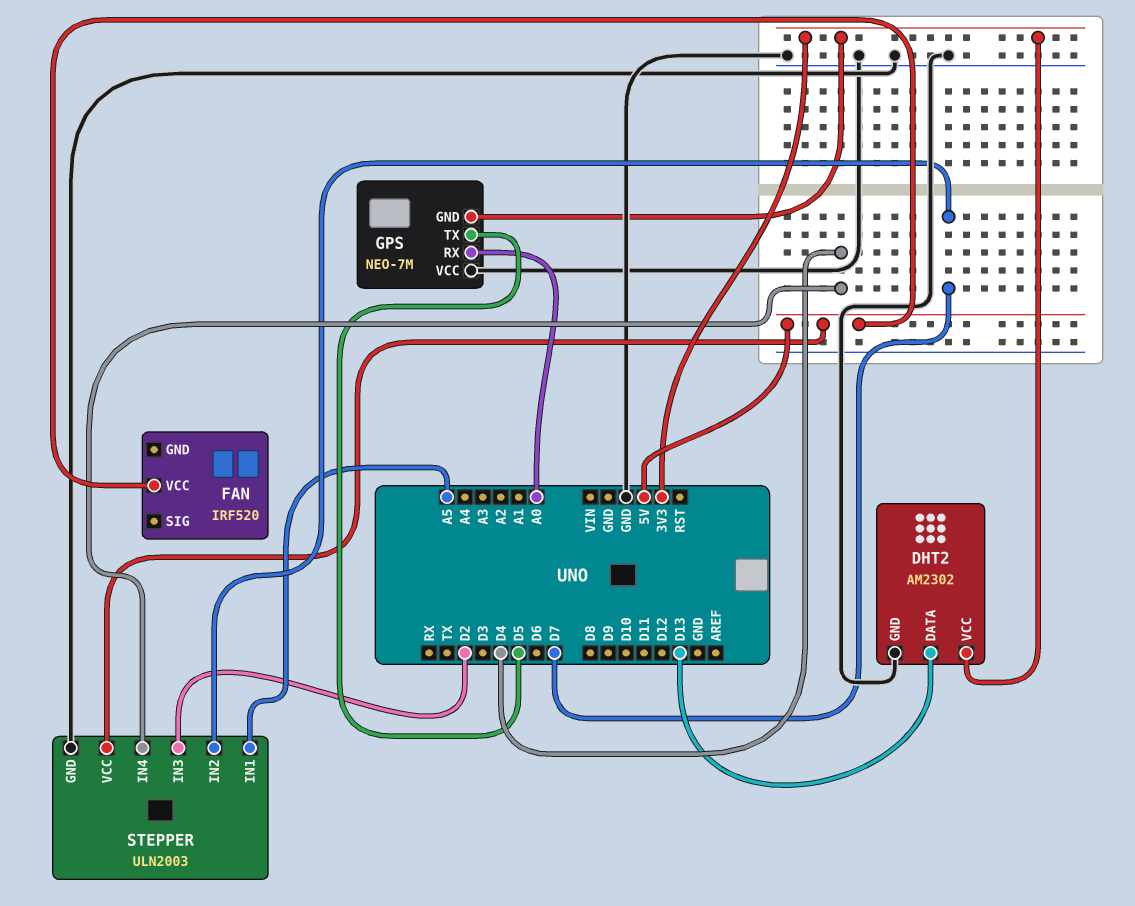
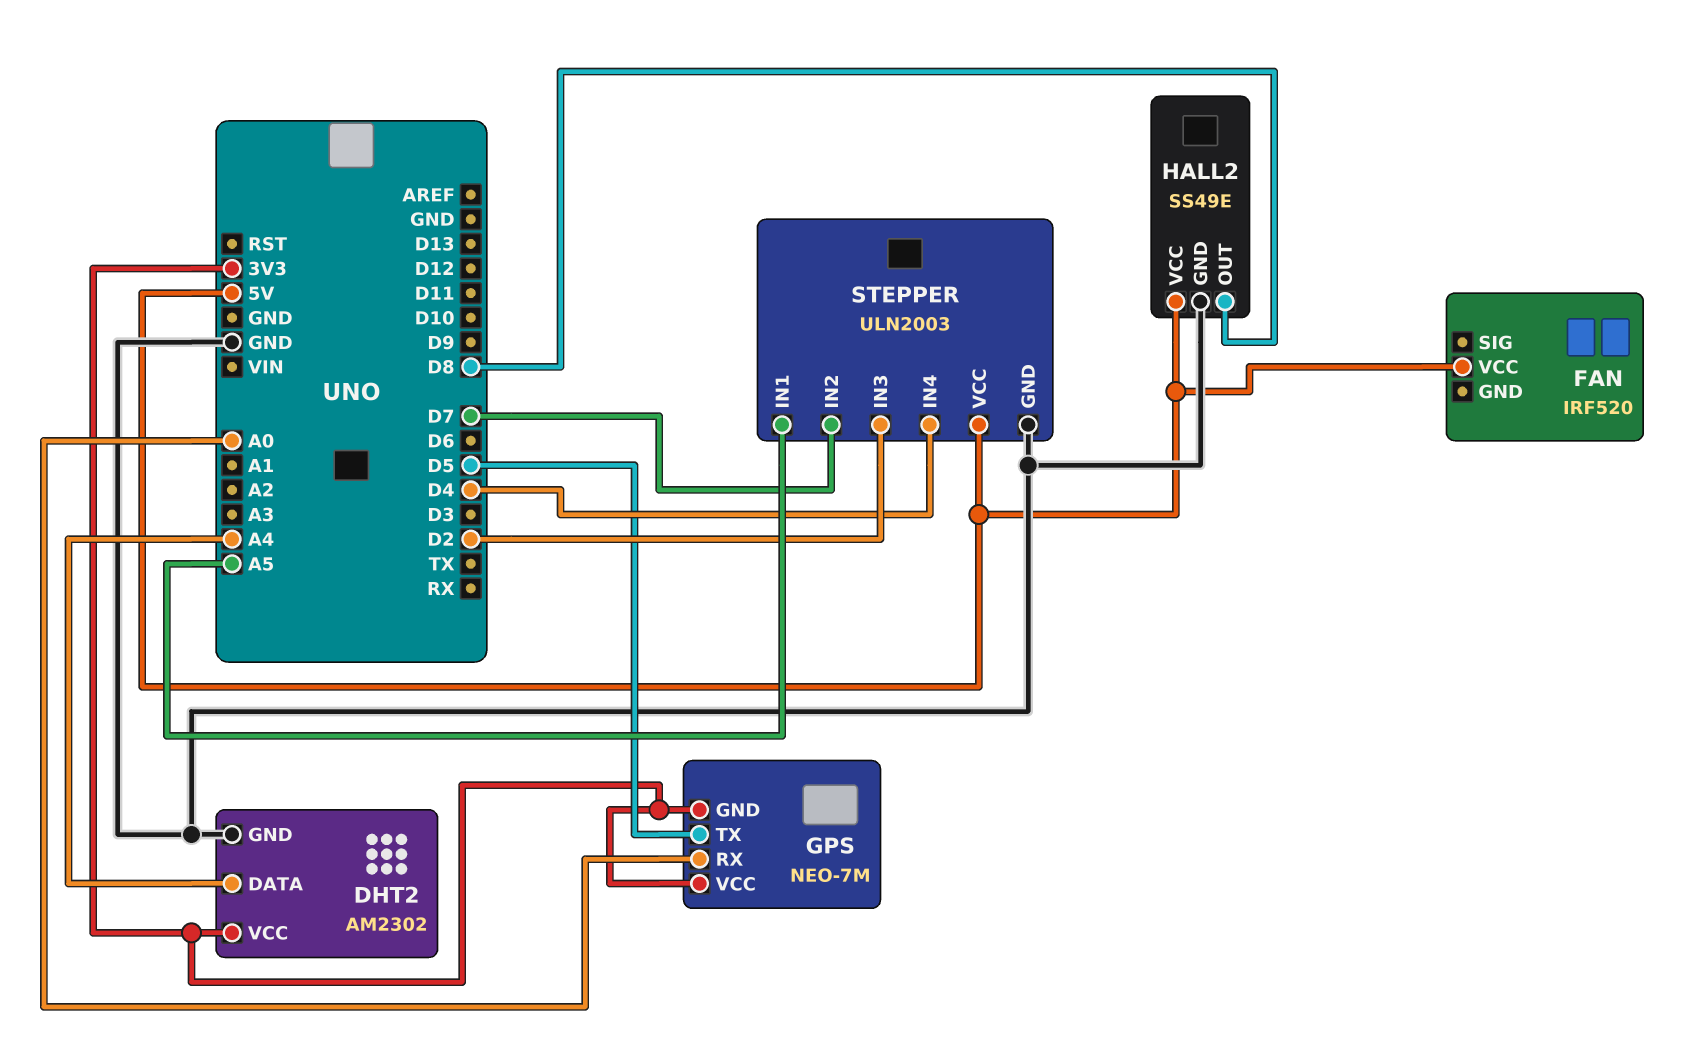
DHT2 pin DATA: D13 -> A4
GPS pin VCC: GND -> 3V3
HALL2: none -> SS49E
HALL2 pin GND: none -> GND
HALL2 pin OUT: none -> D8
HALL2 pin VCC: none -> 5V

